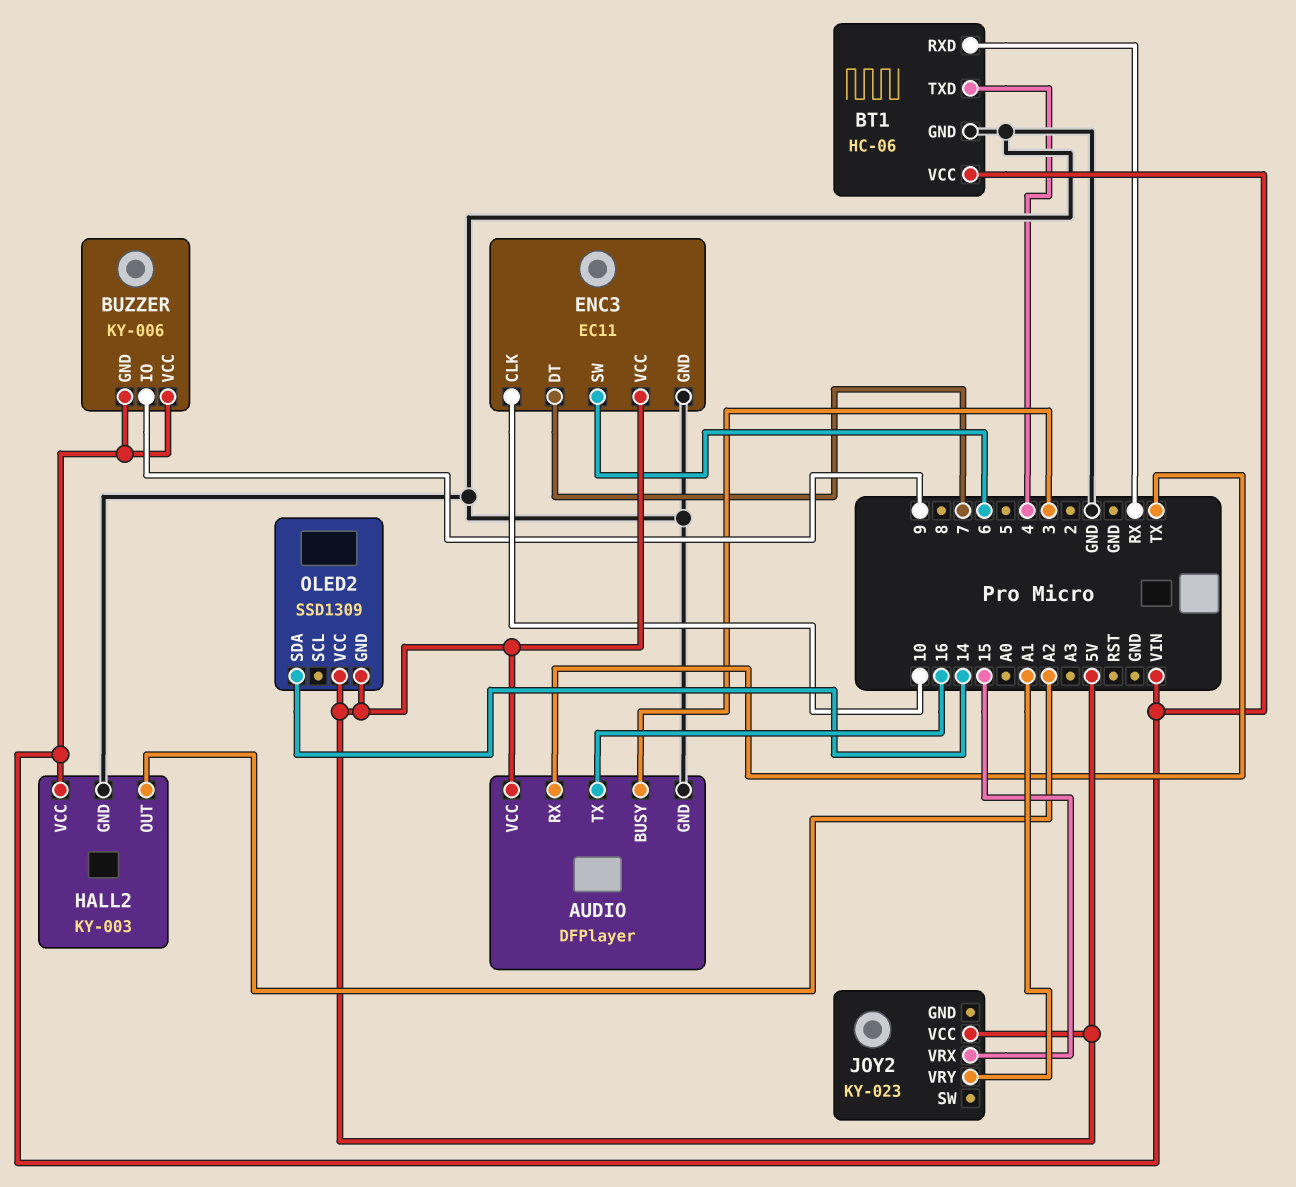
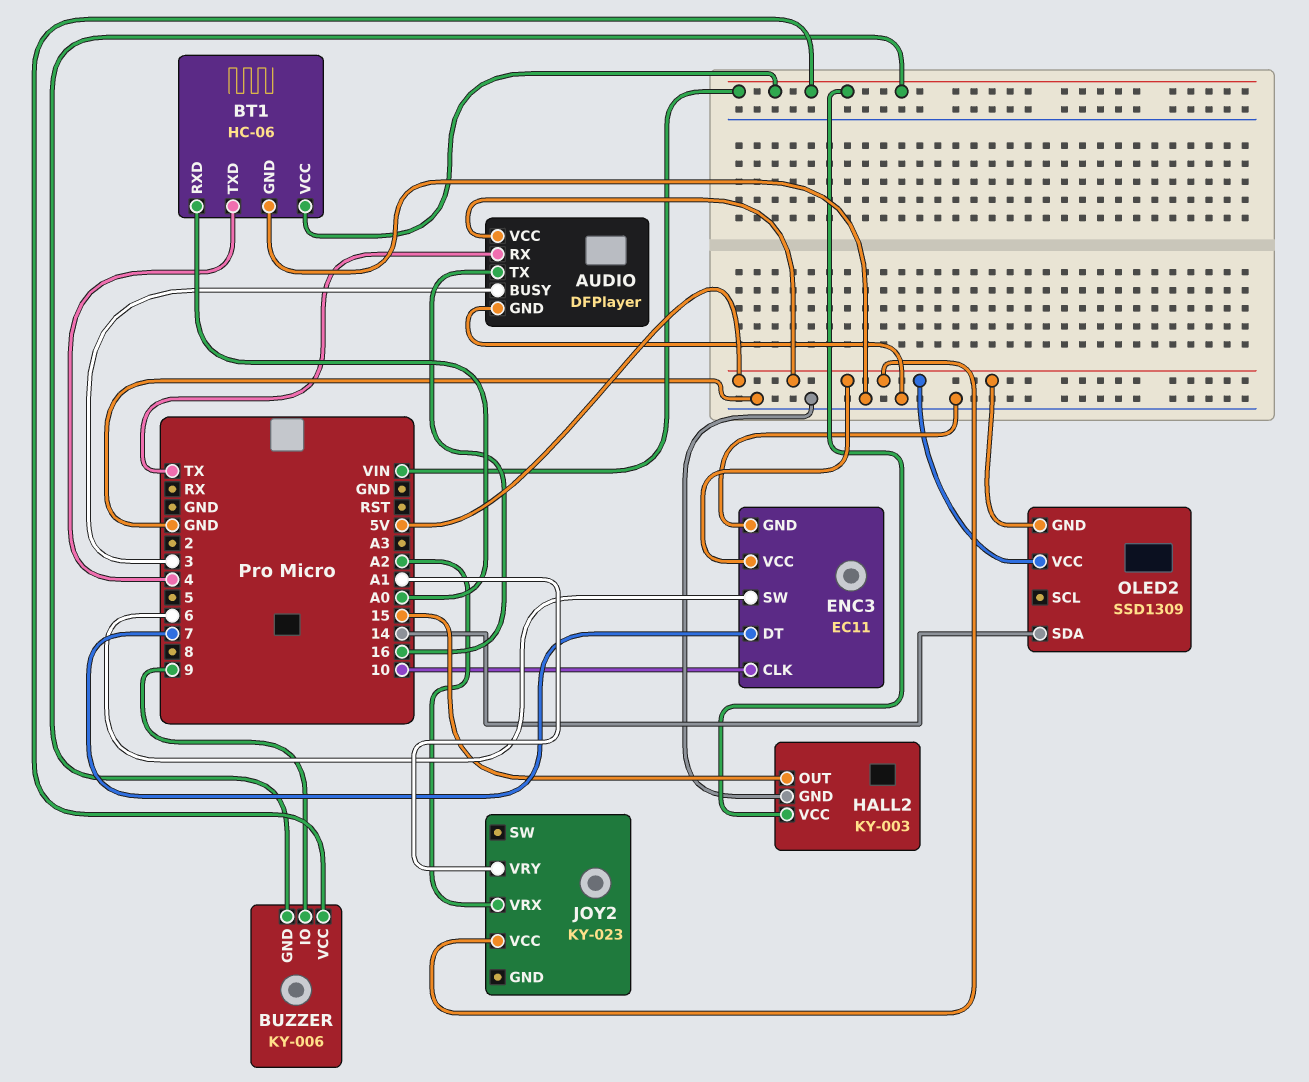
BT1 pin RXD: RX -> A0
HALL2 pin OUT: A2 -> 15
JOY2 pin VRX: 15 -> A2

